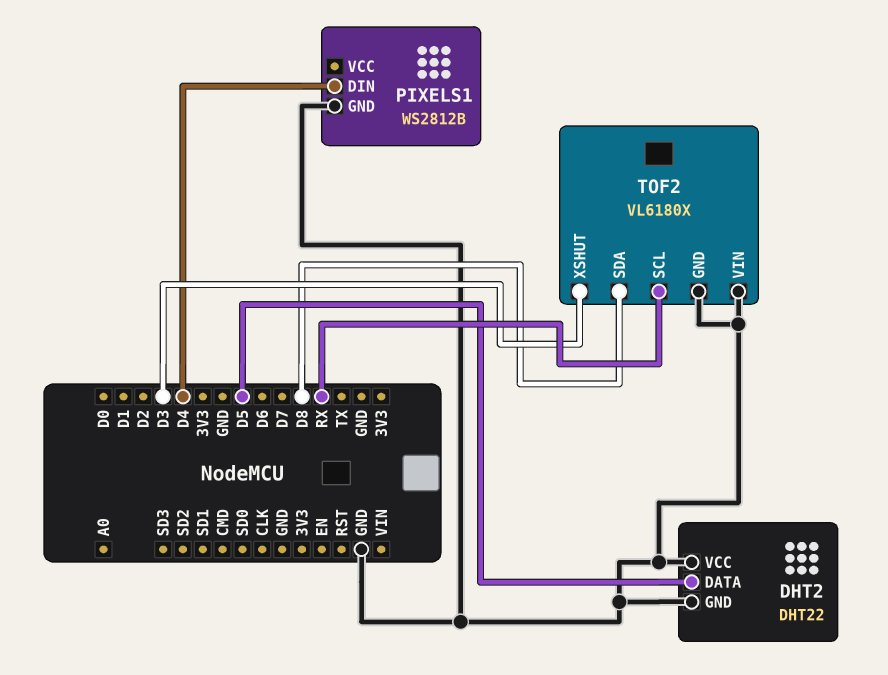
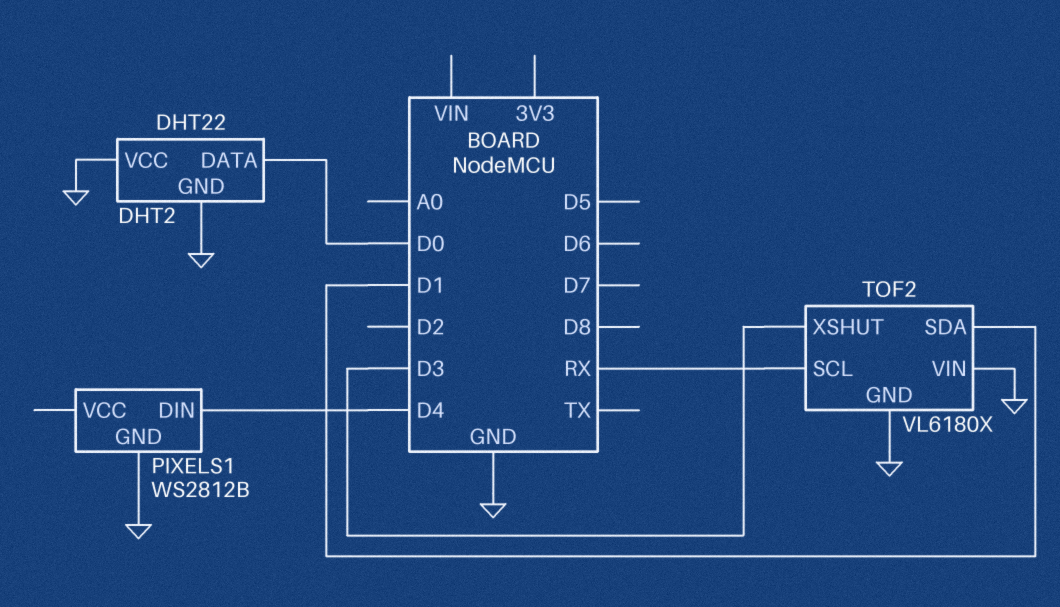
DHT2 pin DATA: D5 -> D0
TOF2 pin SDA: D8 -> D1

